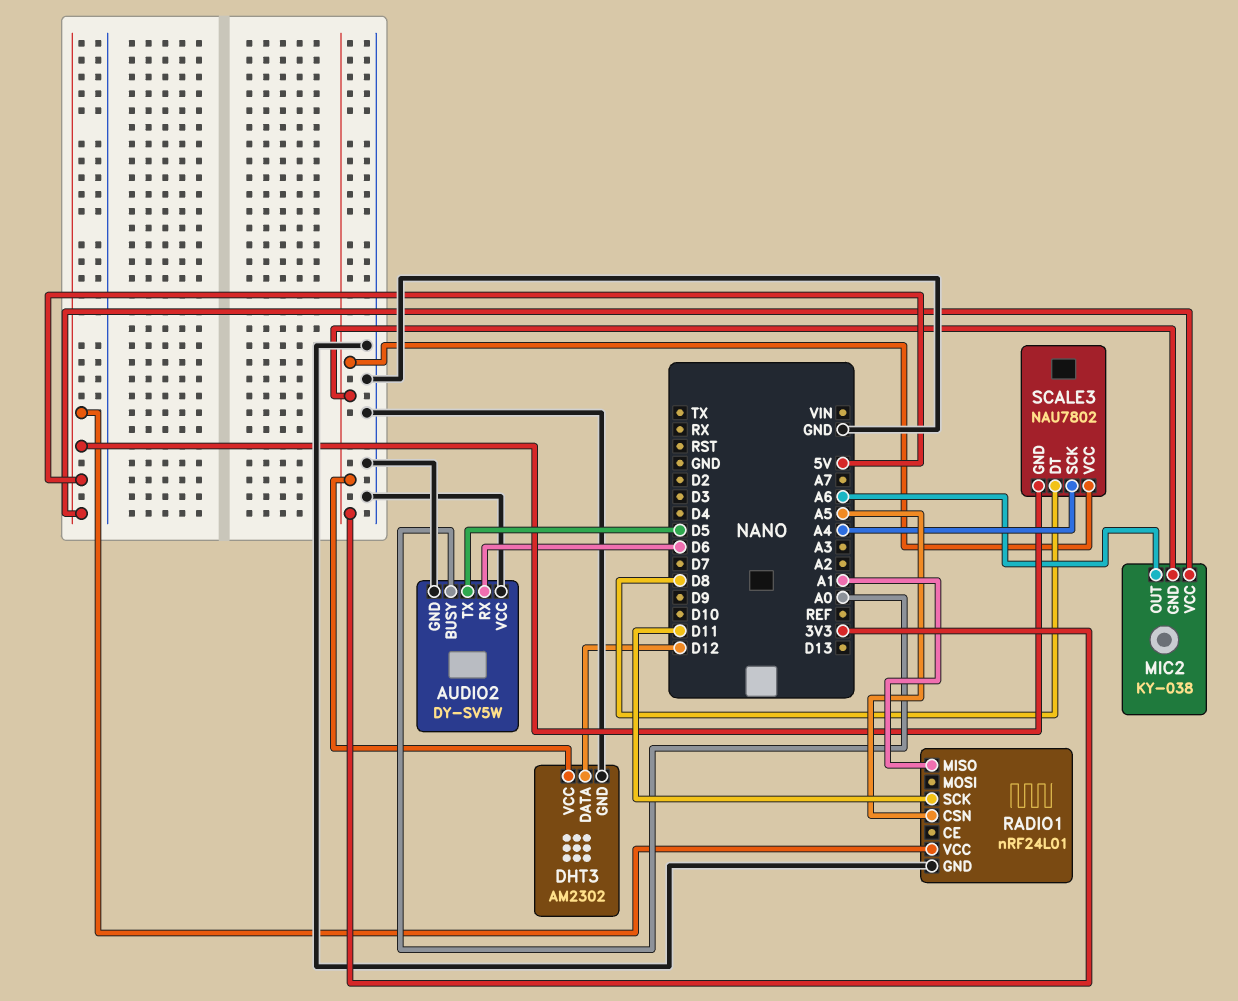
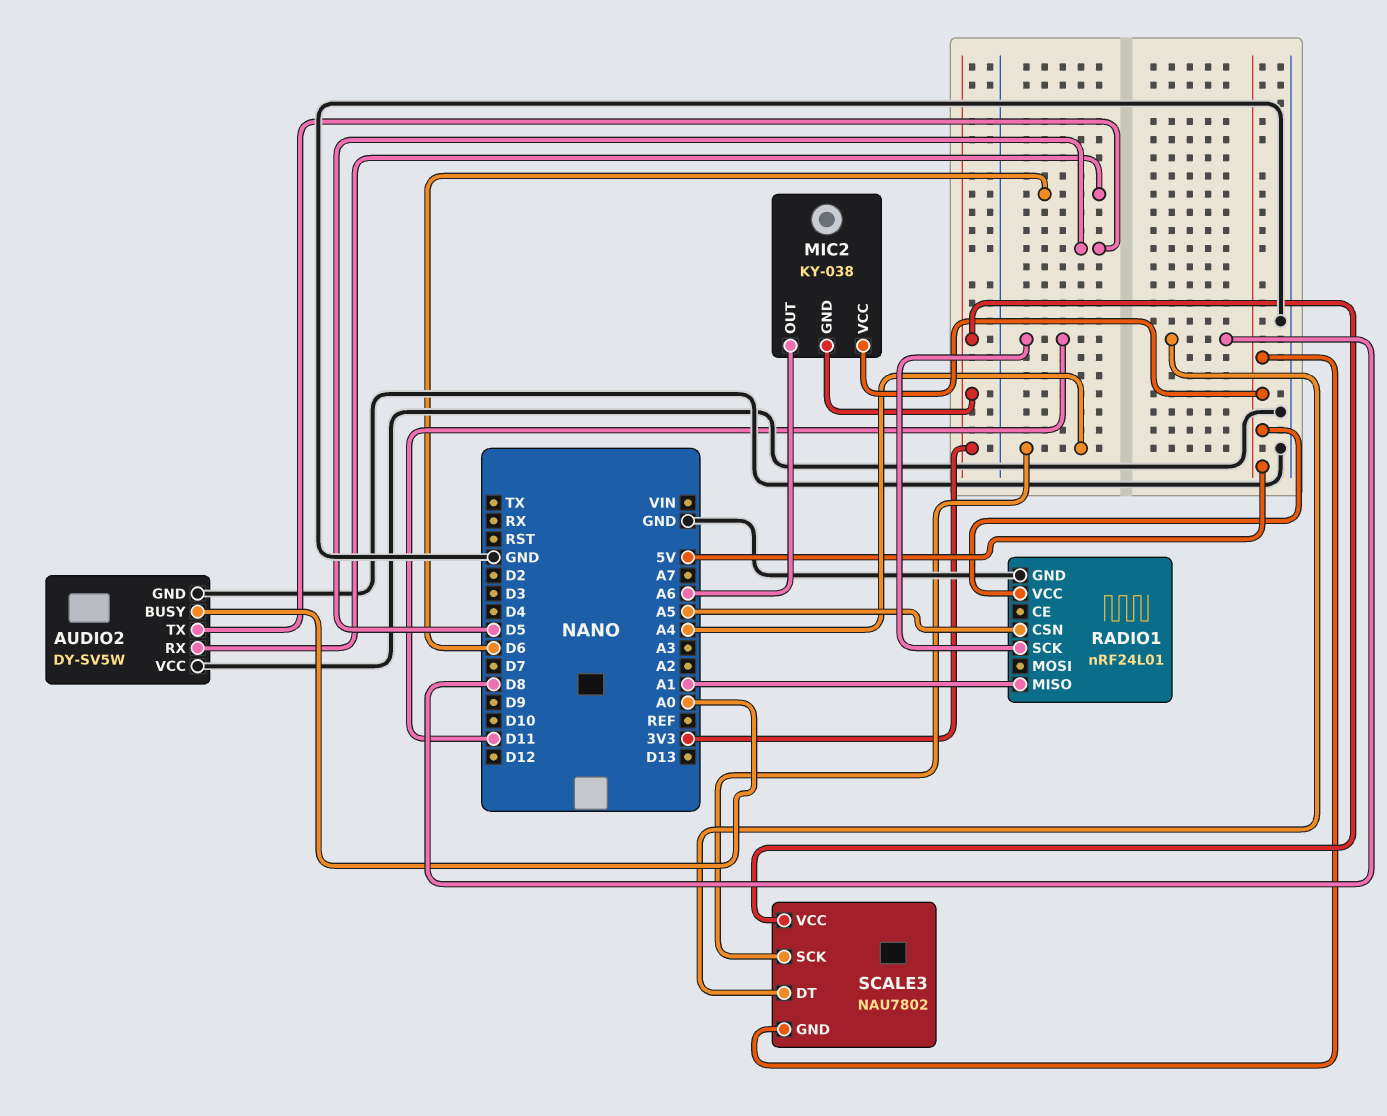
DHT3: AM2302 -> none
DHT3 pin DATA: D12 -> none
DHT3 pin GND: GND -> none
DHT3 pin VCC: 3V3 -> none

